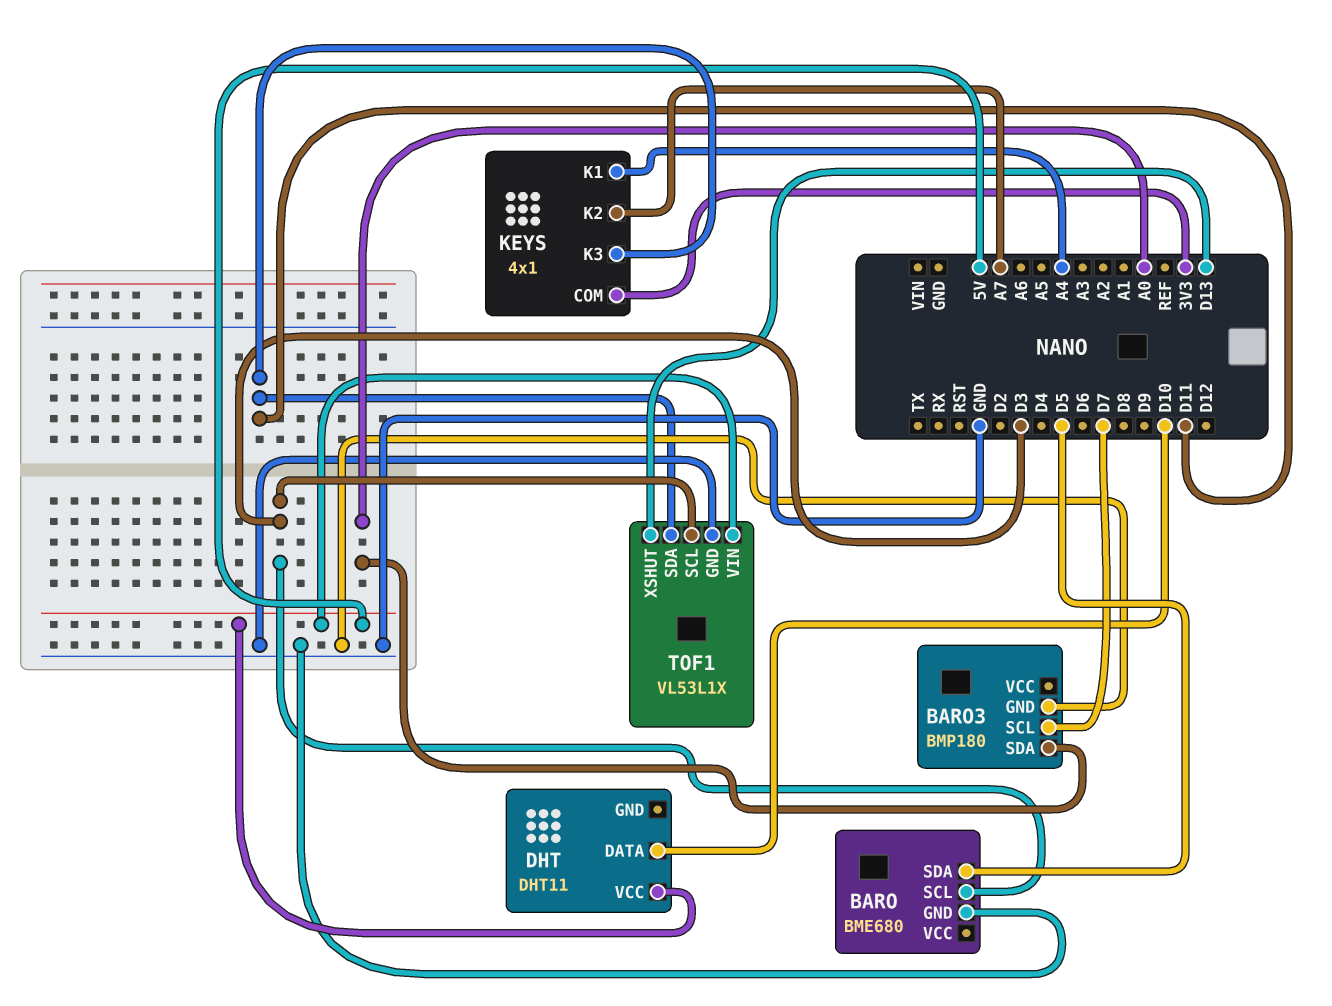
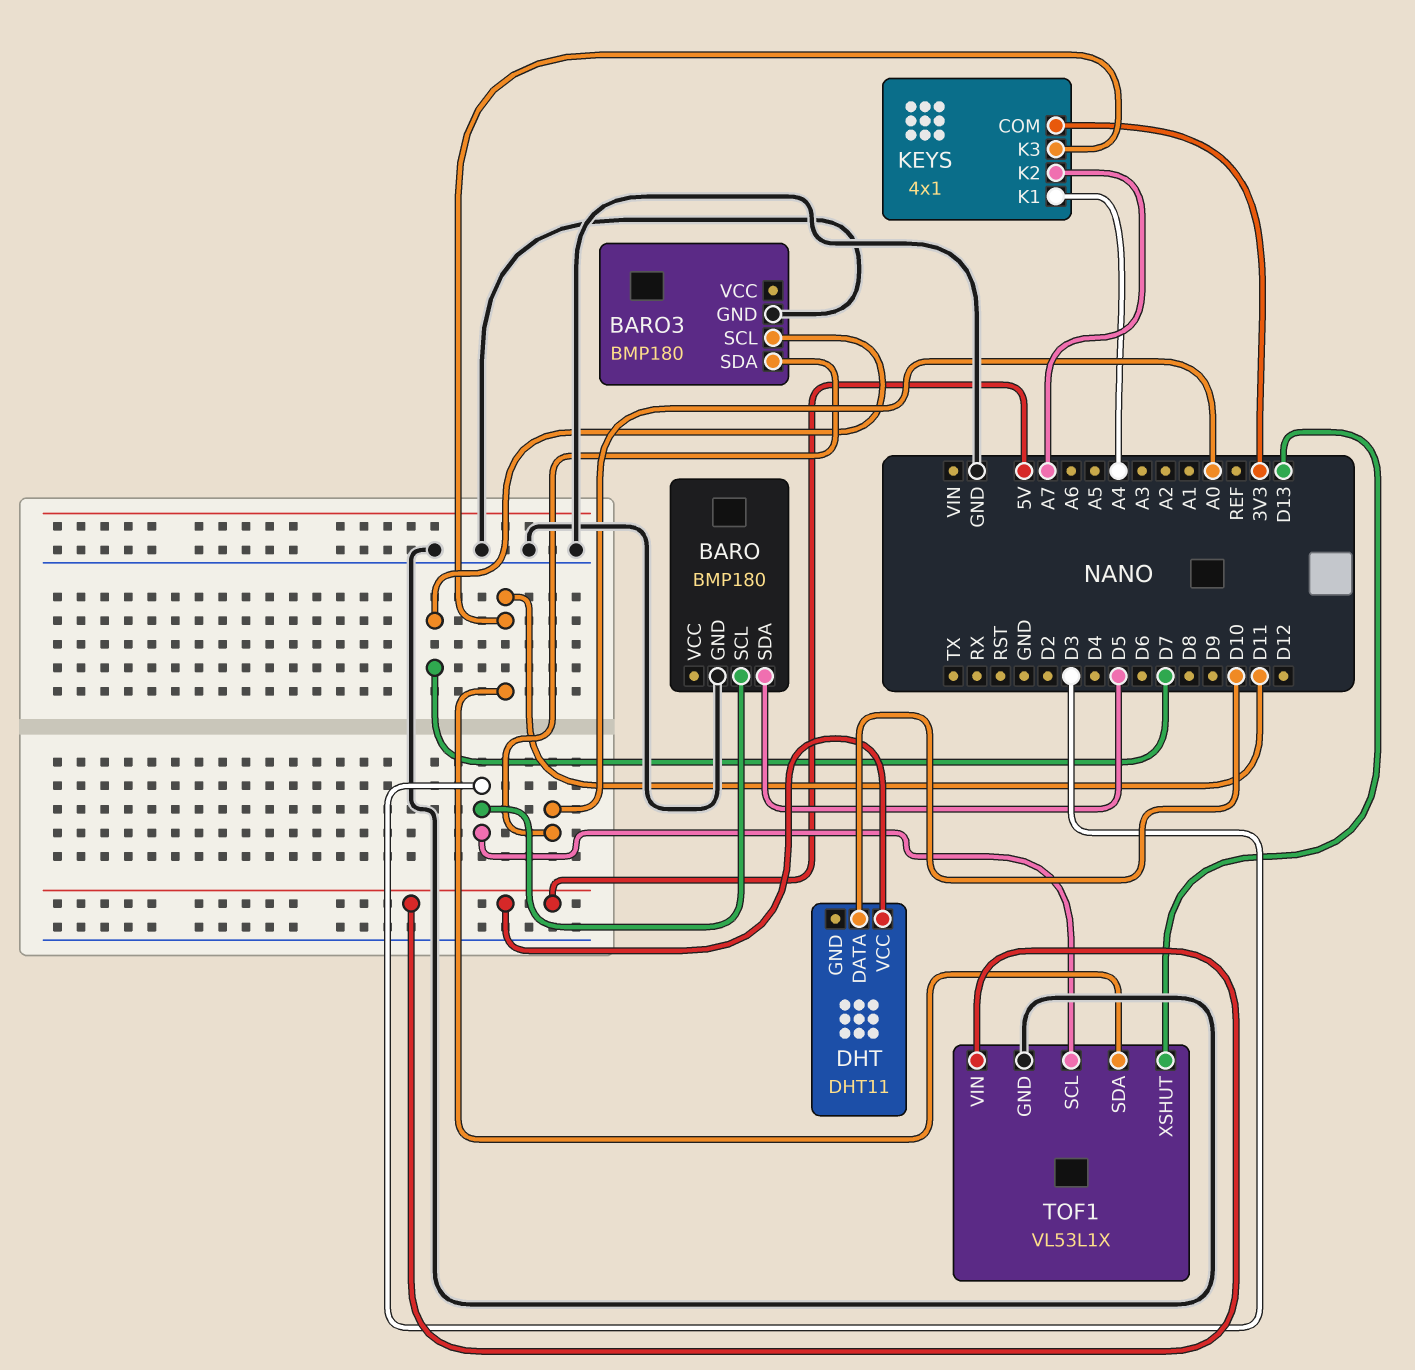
BARO: BME680 -> BMP180

